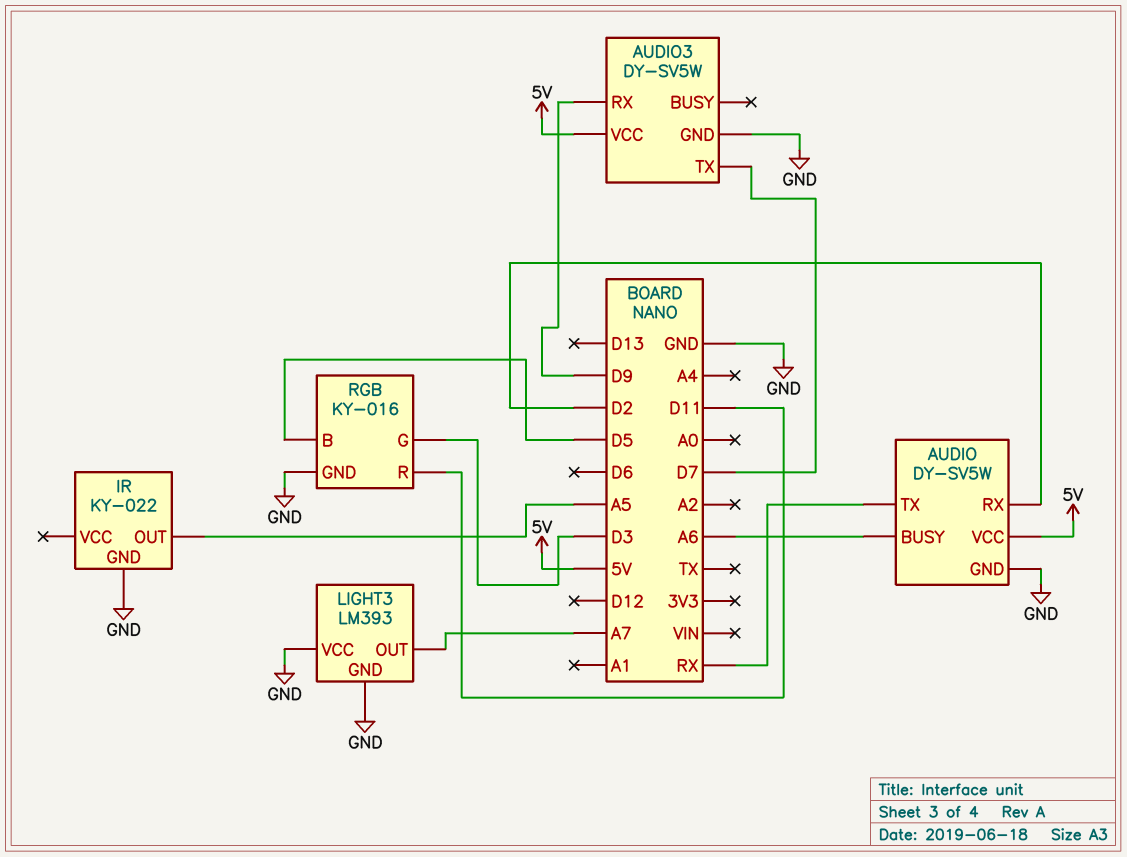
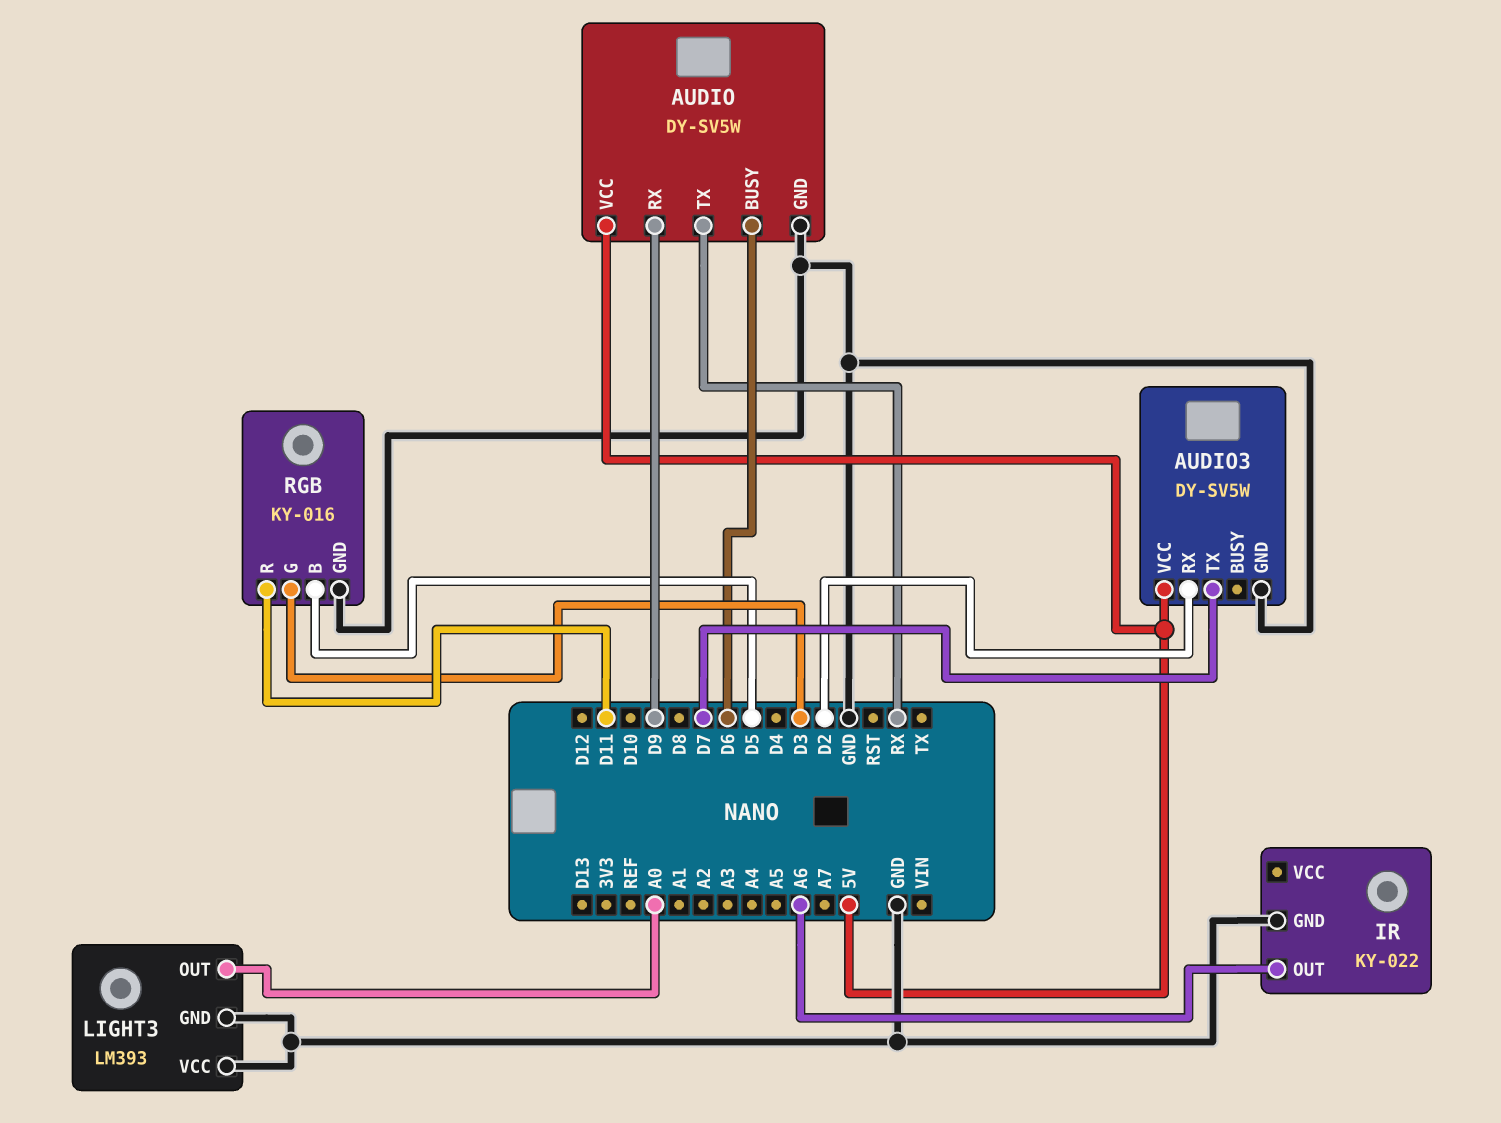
AUDIO pin BUSY: A6 -> D6
AUDIO pin RX: D2 -> D9
AUDIO3 pin RX: D9 -> D2
IR pin OUT: A5 -> A6
LIGHT3 pin OUT: A7 -> A0

